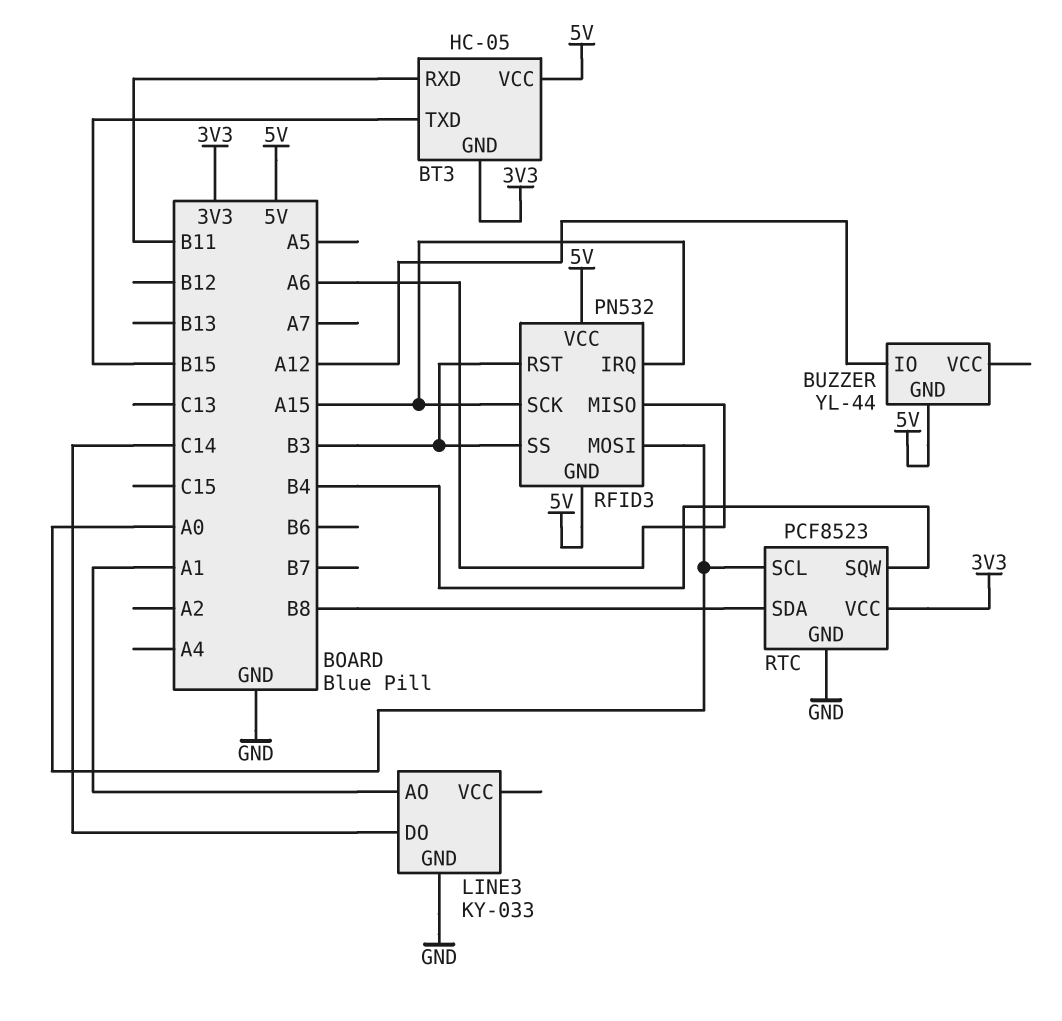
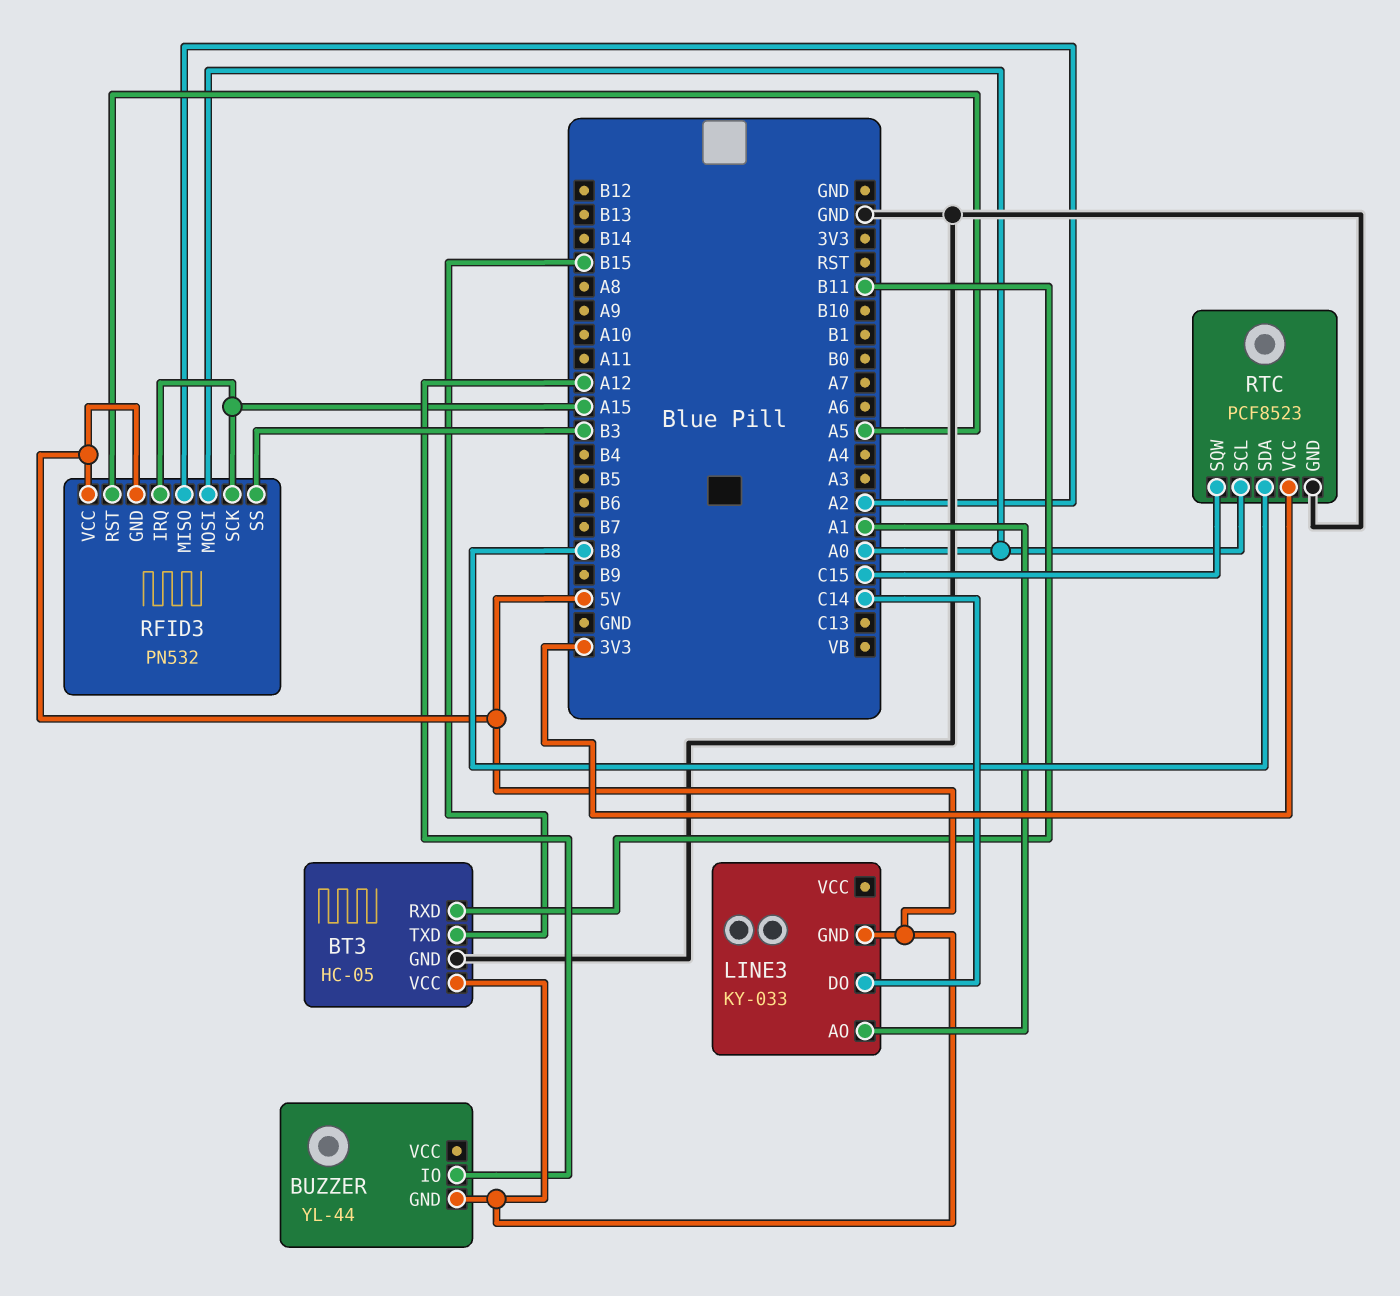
BT3 pin GND: 3V3 -> GND
LINE3 pin GND: GND -> 5V
RFID3 pin MISO: A6 -> A2
RFID3 pin RST: B3 -> A5
RTC pin SQW: B4 -> C15

